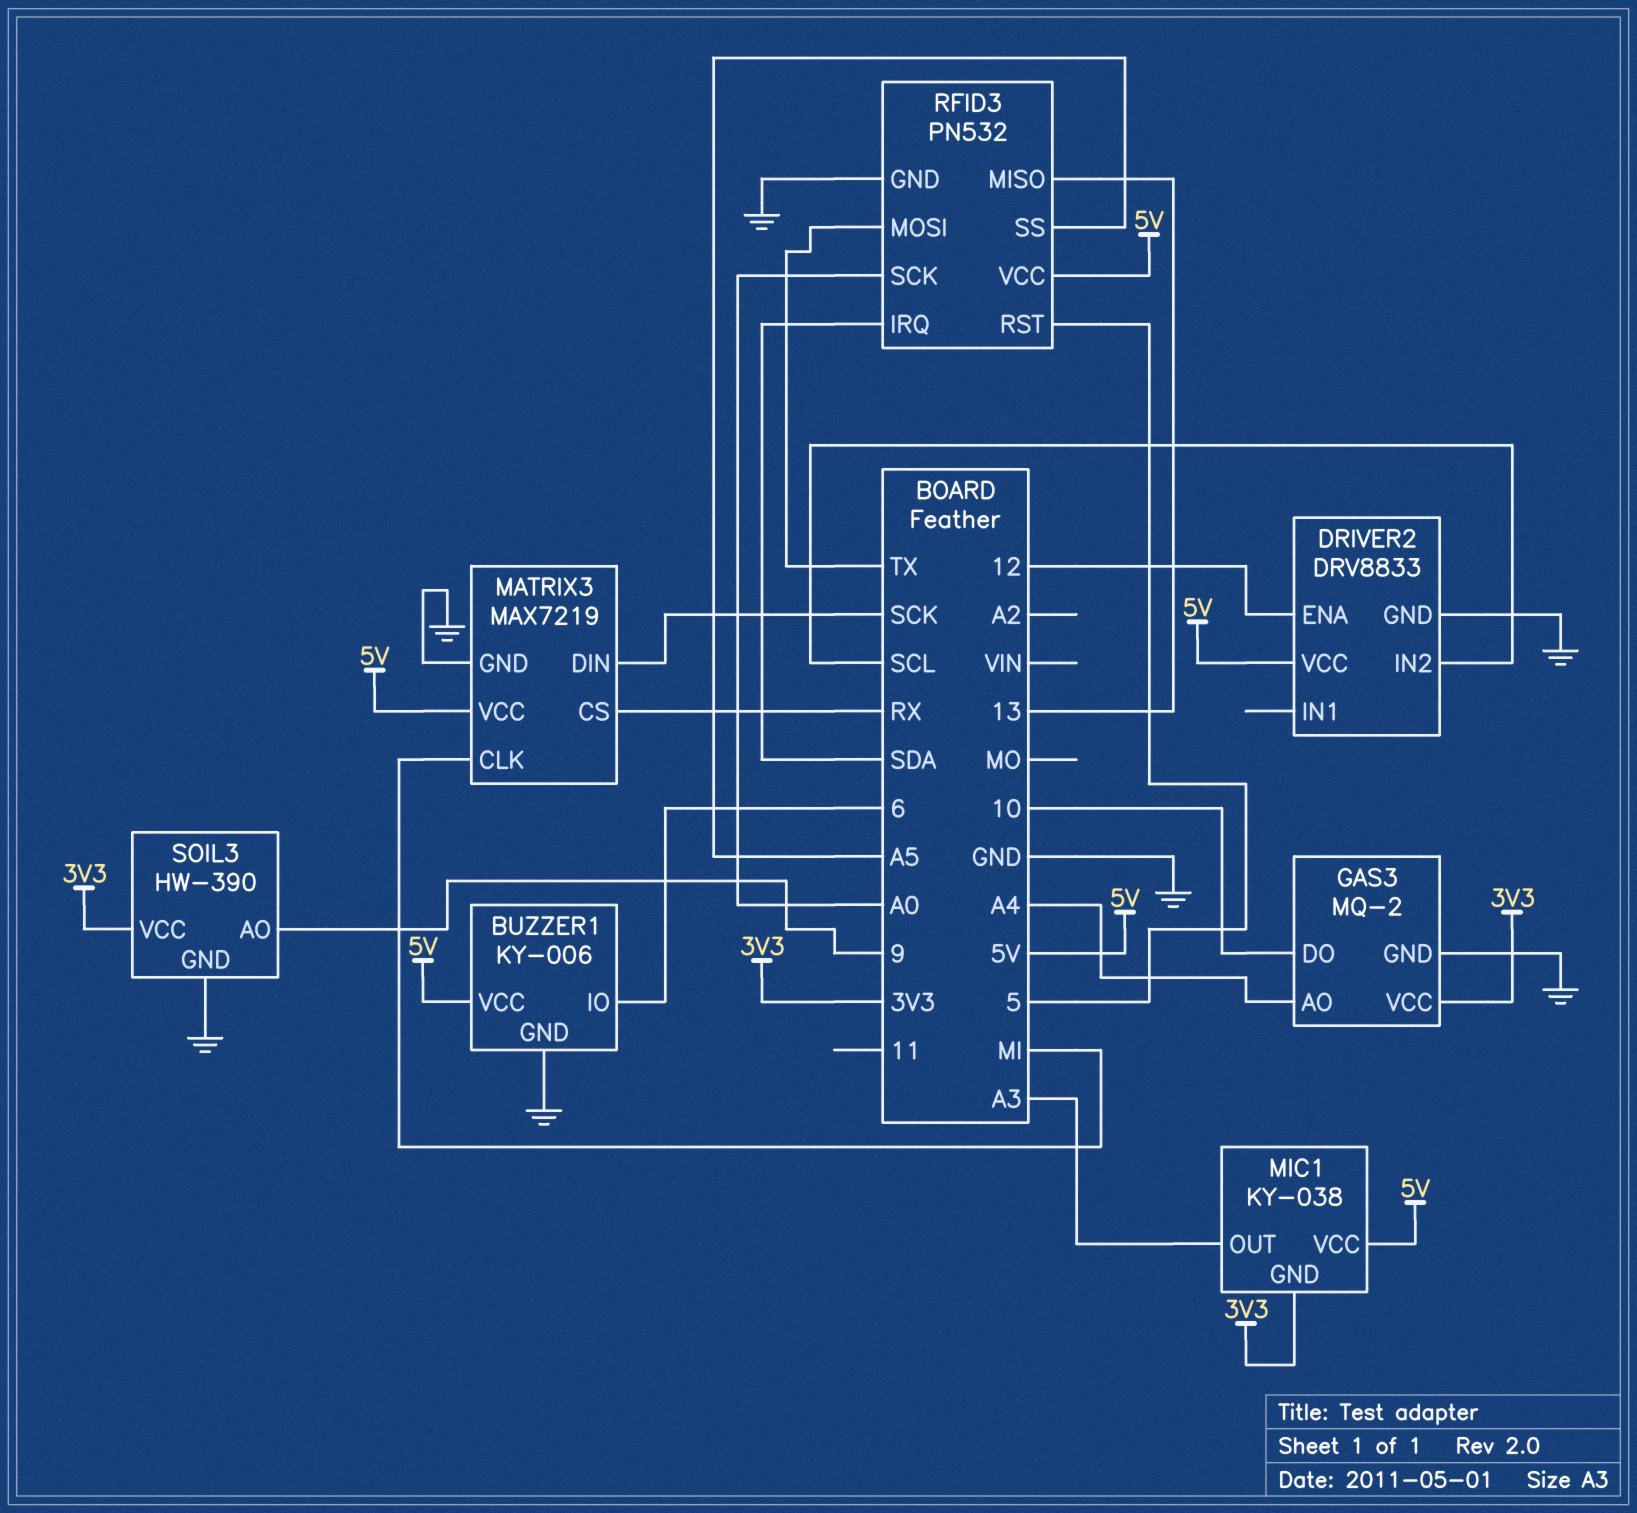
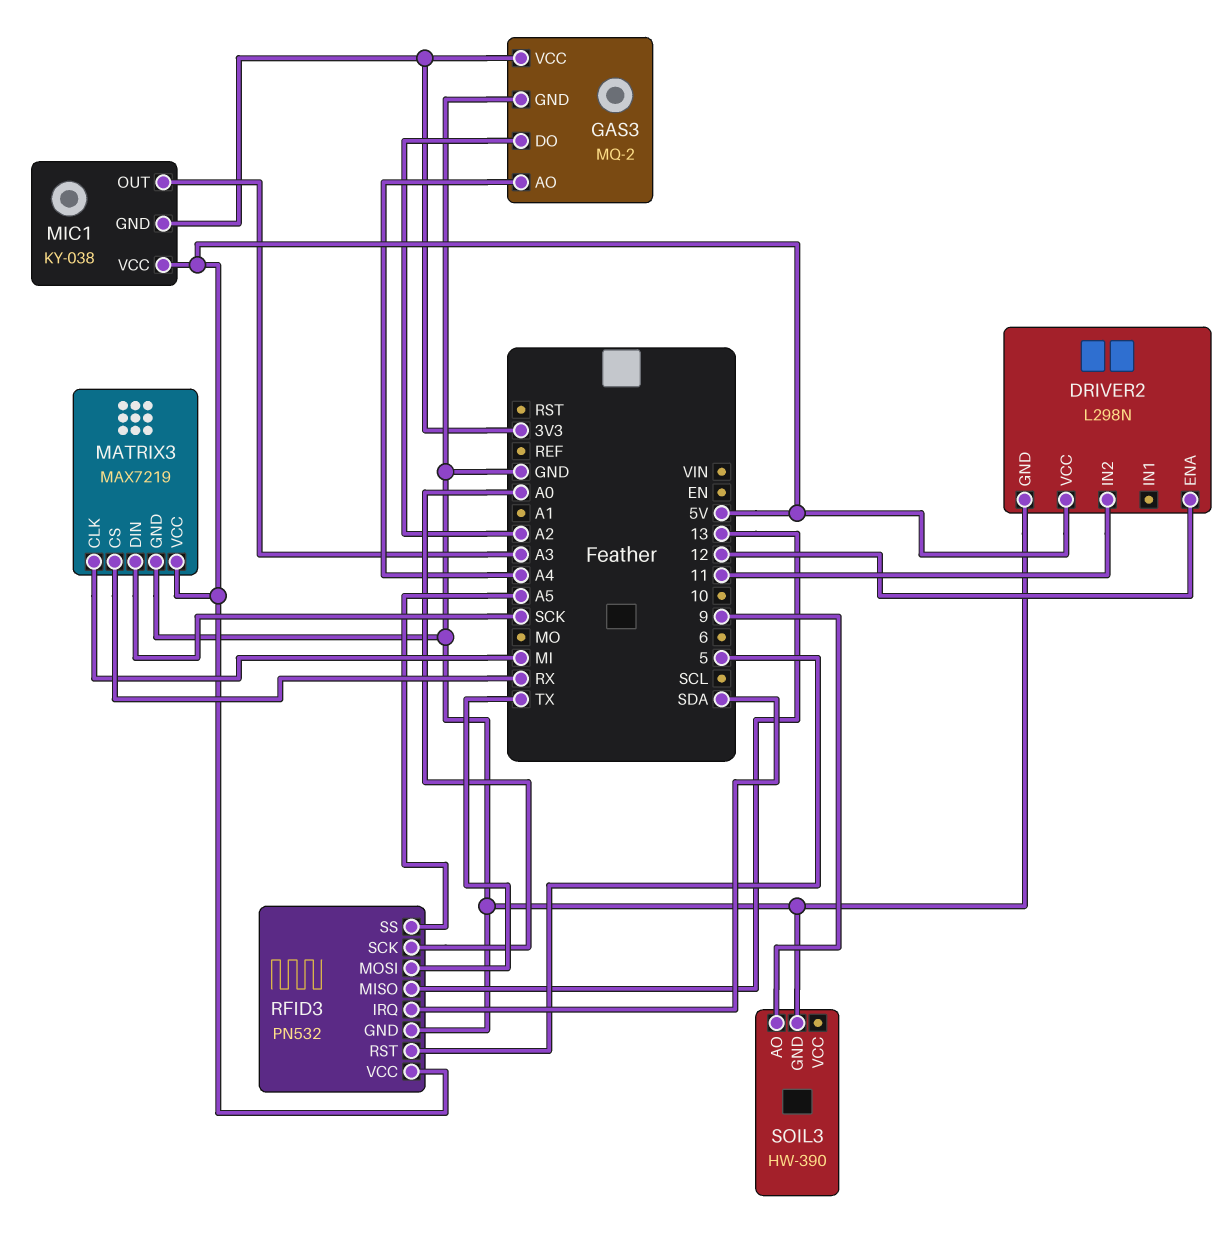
BUZZER1: KY-006 -> none
BUZZER1 pin GND: GND -> none
BUZZER1 pin IO: 6 -> none
BUZZER1 pin VCC: 5V -> none
DRIVER2: DRV8833 -> L298N
DRIVER2 pin IN2: SCL -> 11
GAS3 pin DO: 10 -> A2
SOIL3 pin VCC: 3V3 -> none

